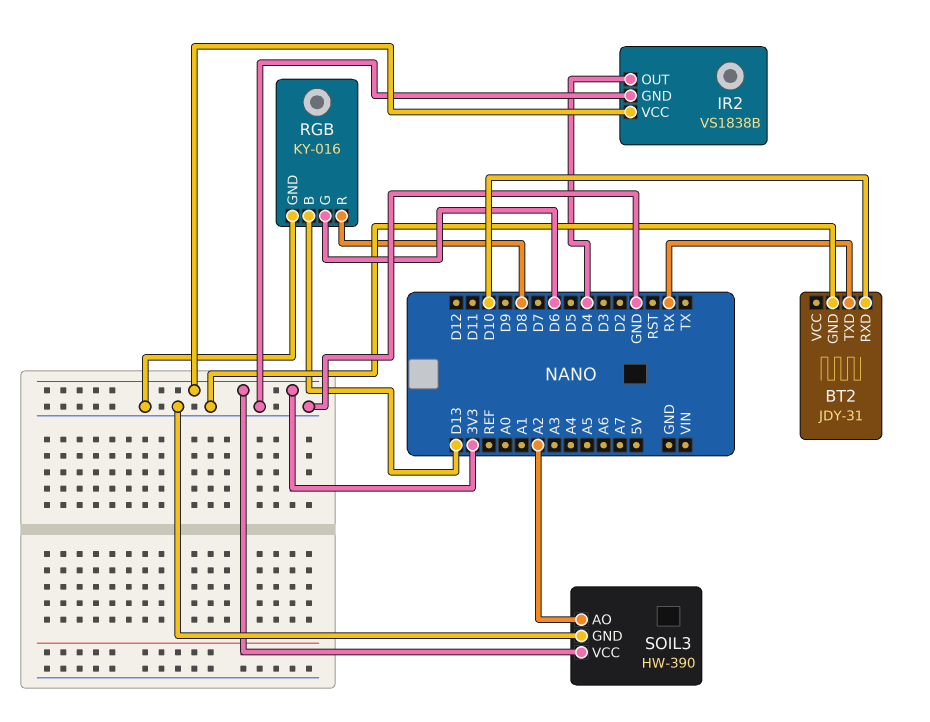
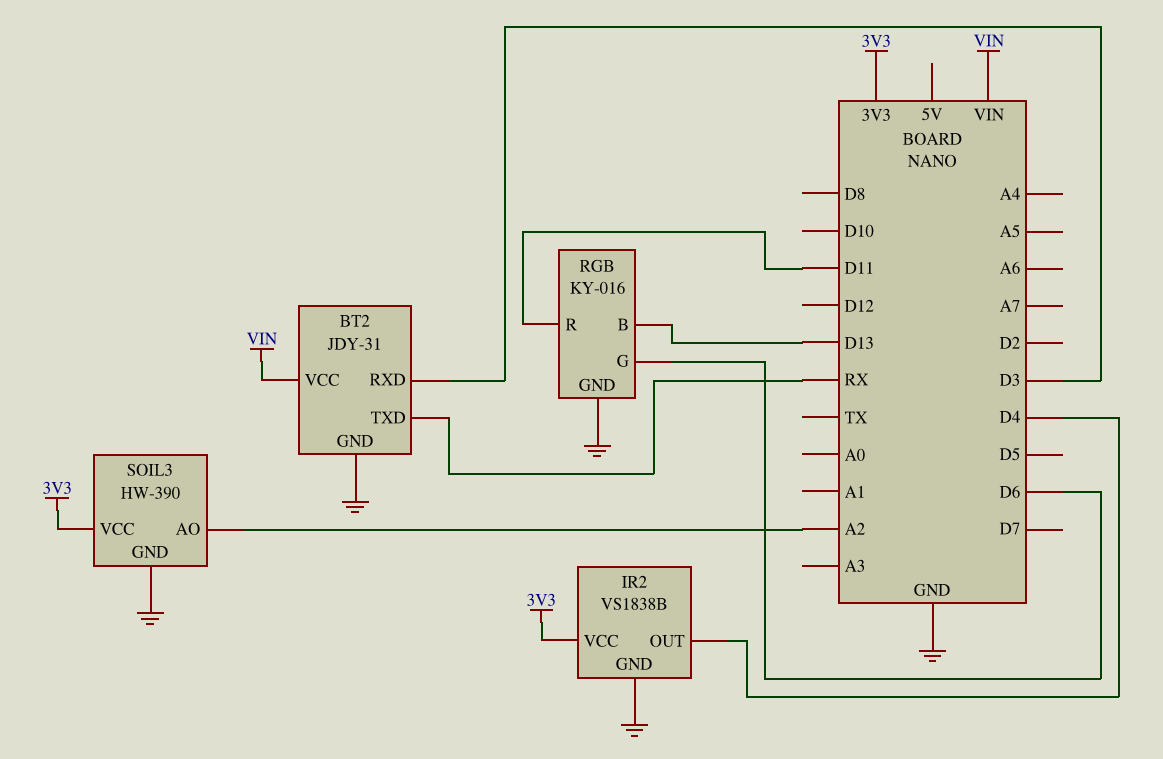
BT2 pin RXD: D10 -> D3
BT2 pin VCC: none -> VIN
RGB pin R: D8 -> D11

